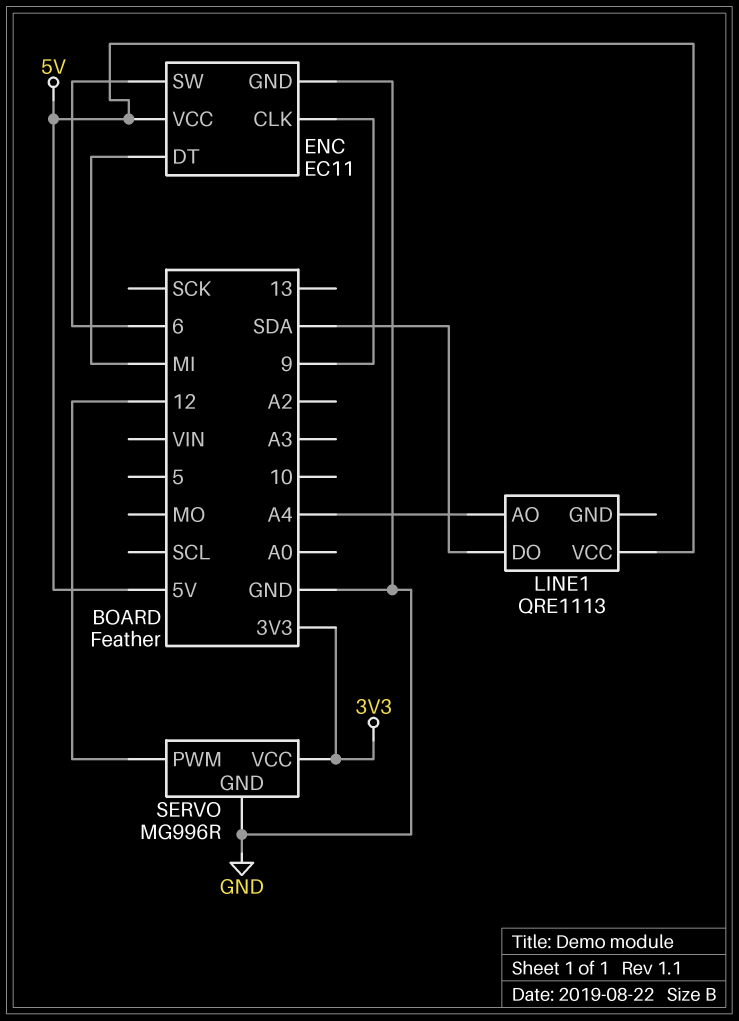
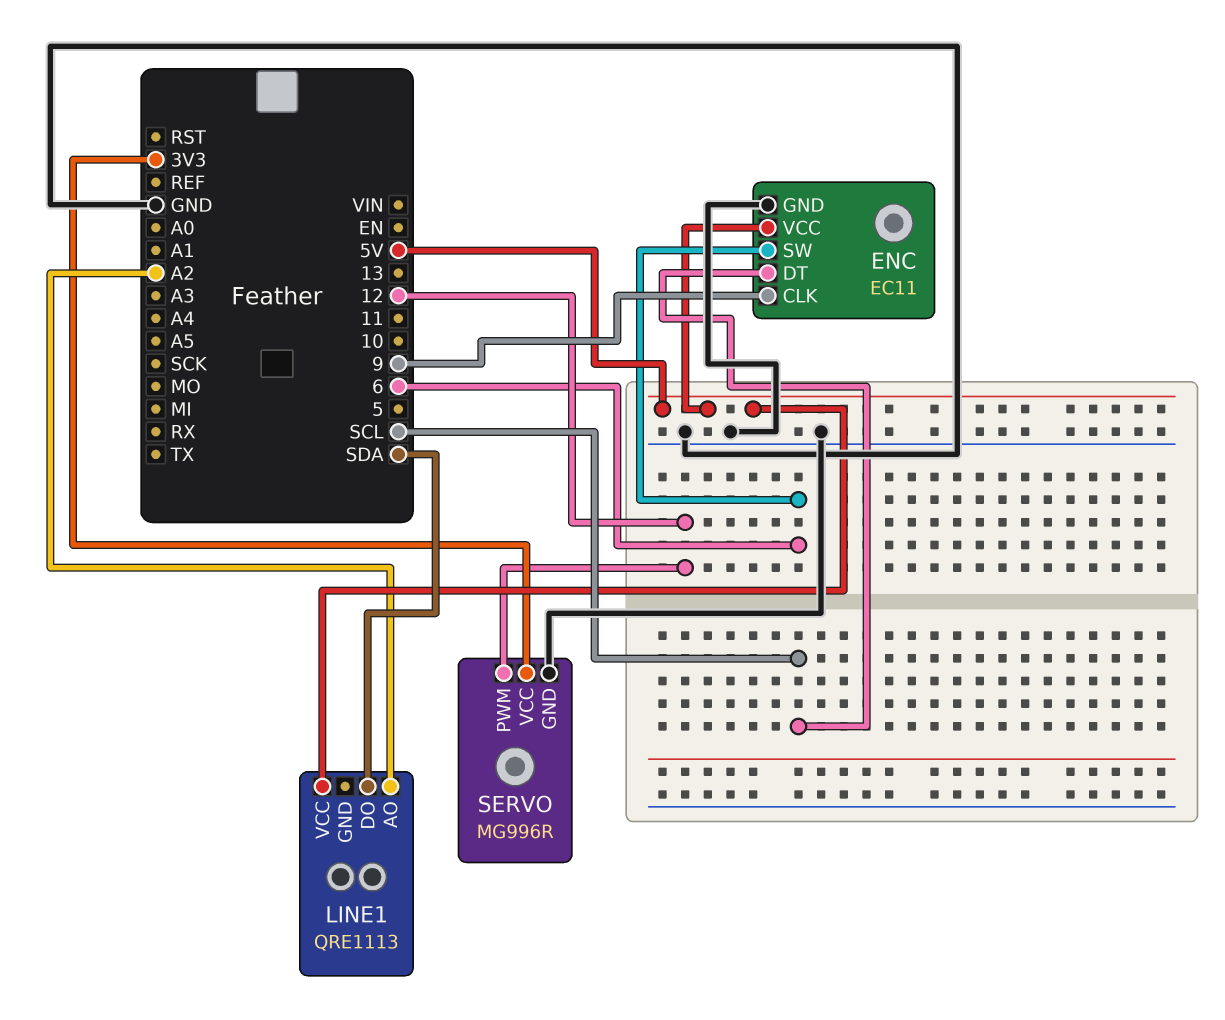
ENC pin DT: MI -> SCL
LINE1 pin AO: A4 -> A2

